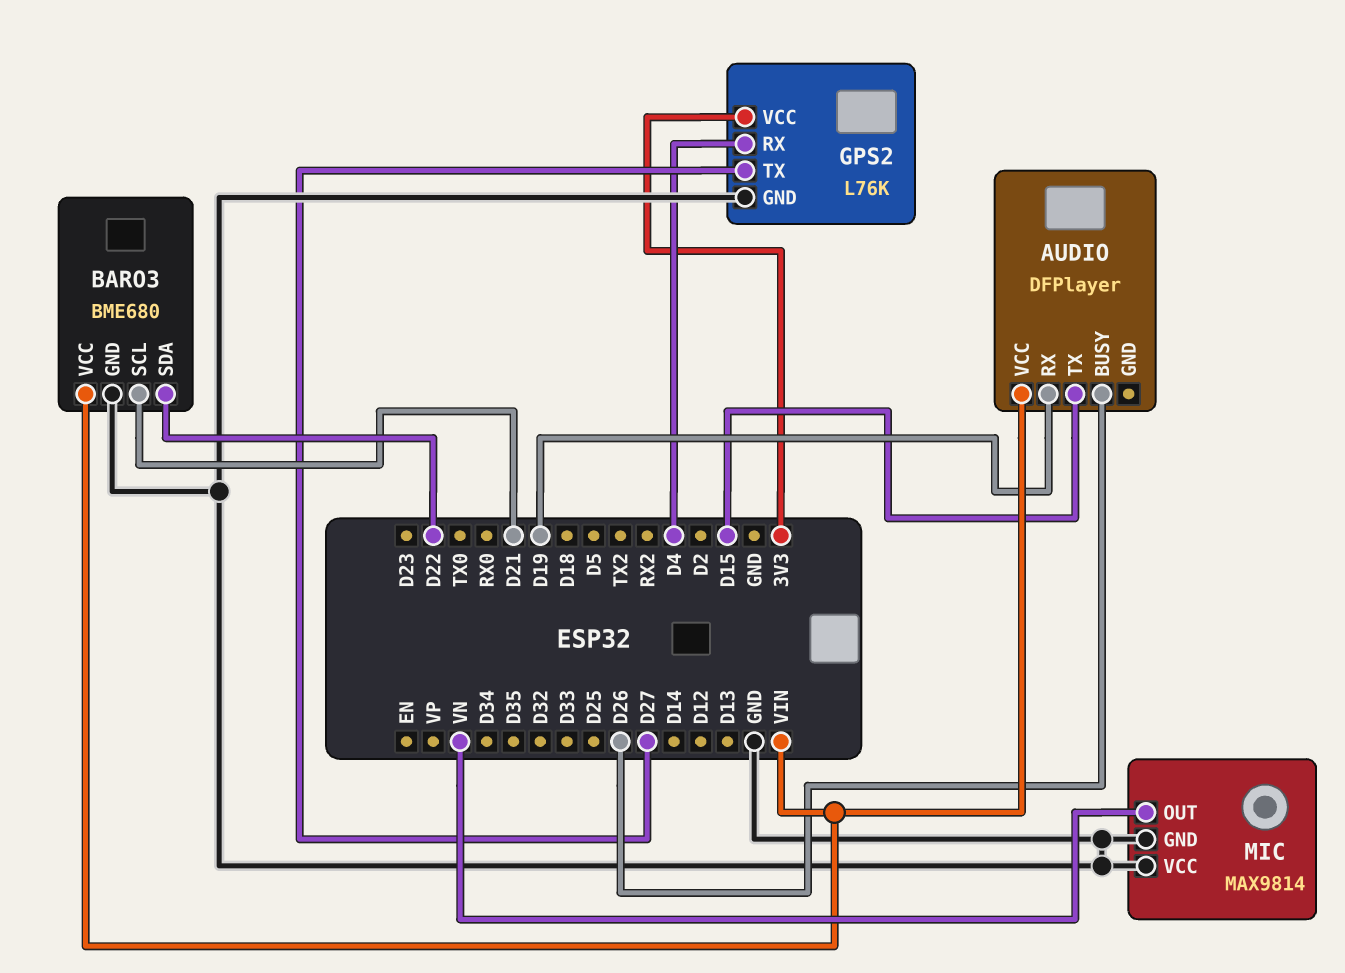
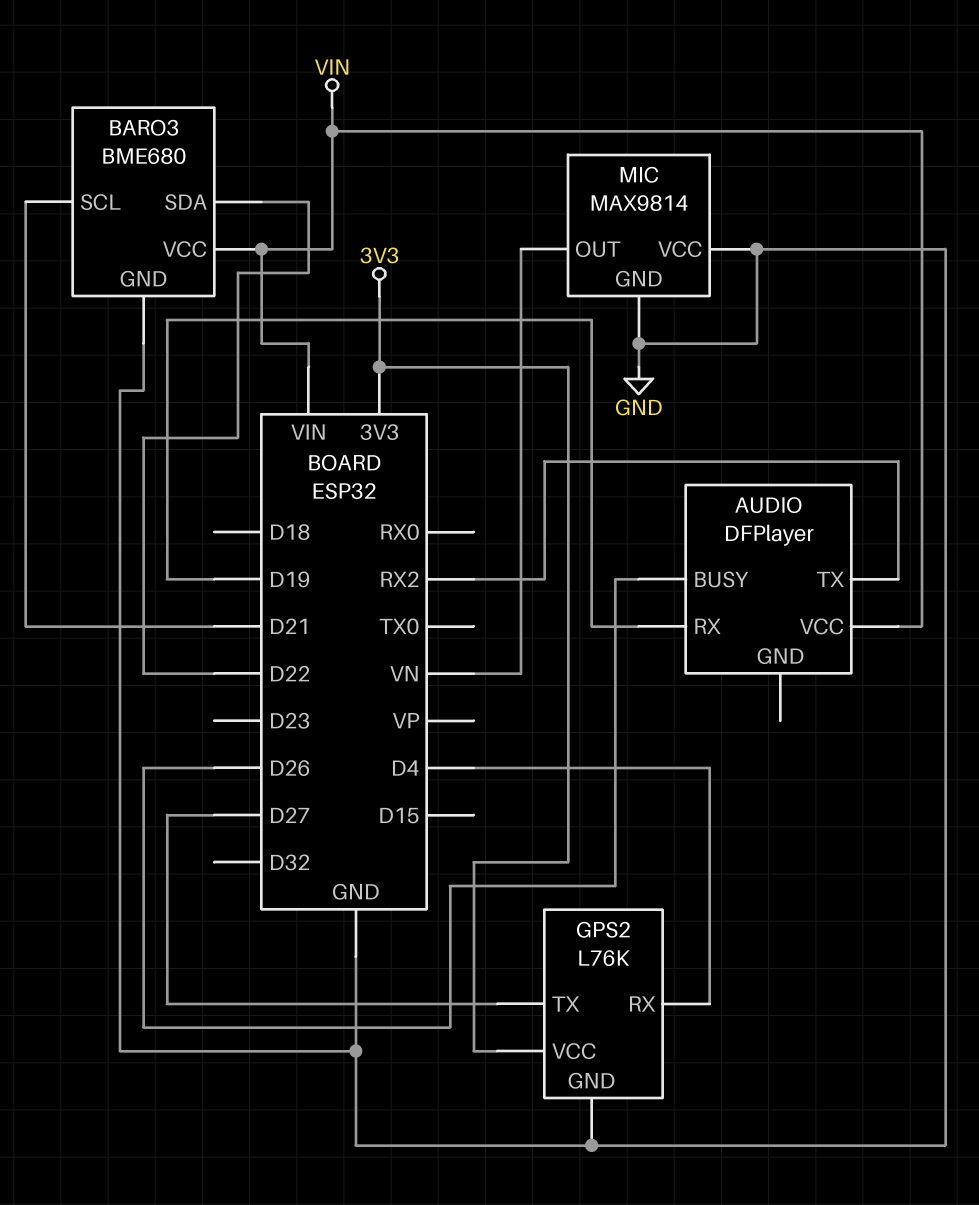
AUDIO pin TX: D15 -> RX2

